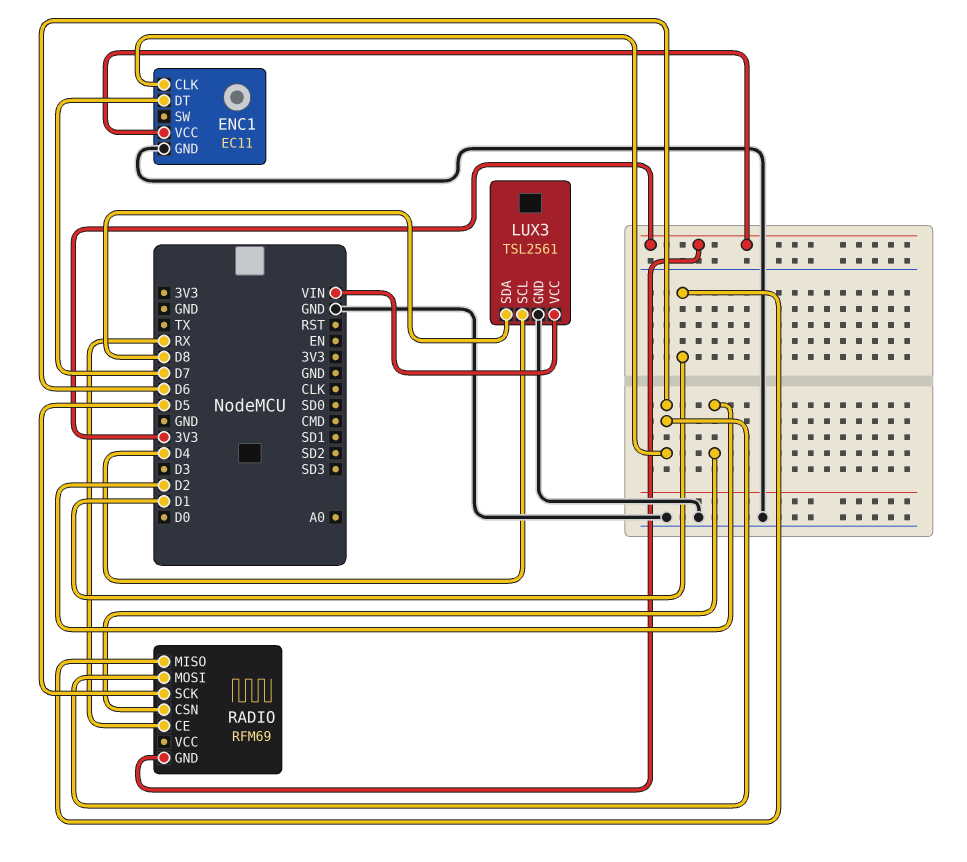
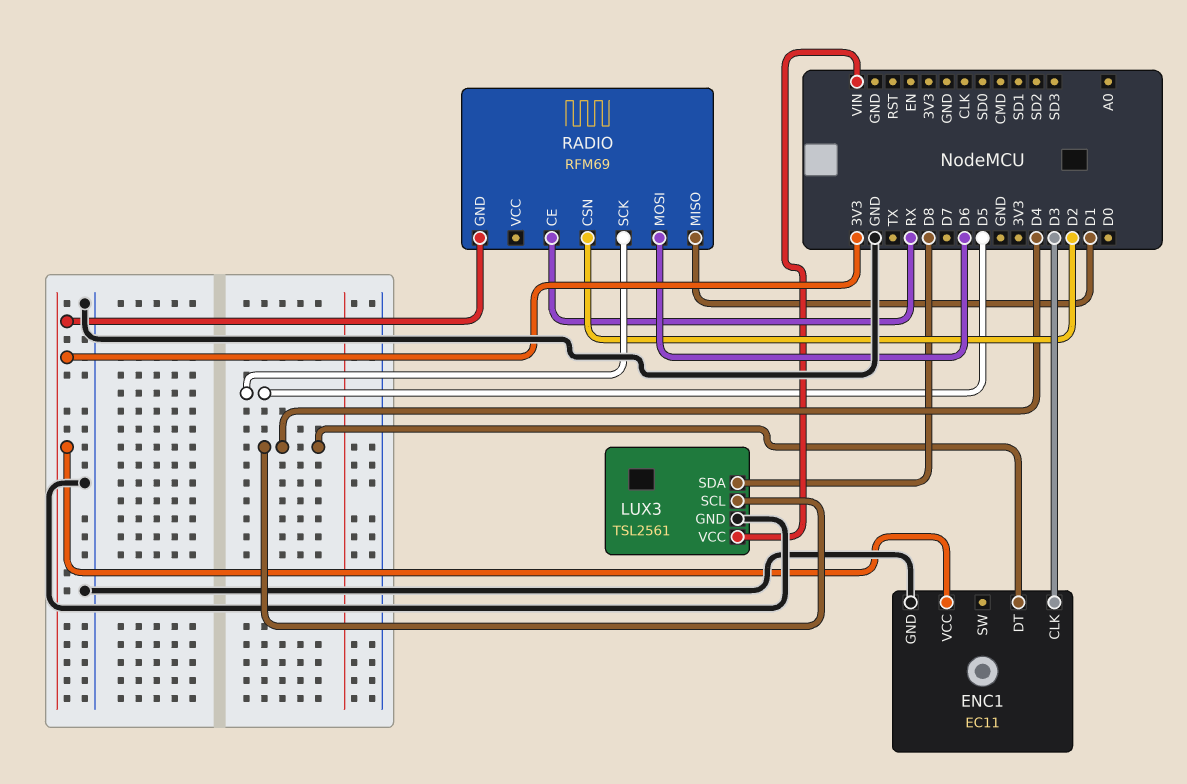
ENC1 pin CLK: D6 -> D3
ENC1 pin DT: D7 -> D4

